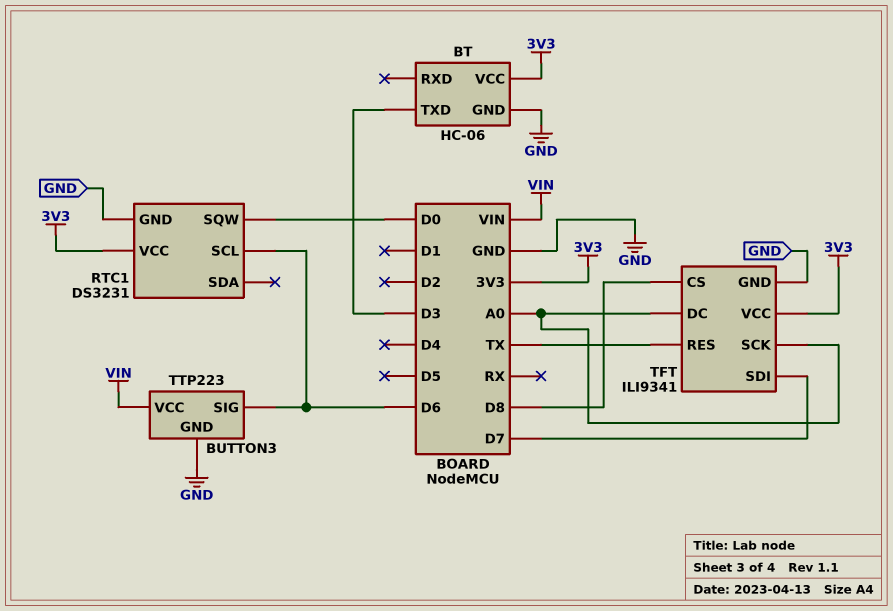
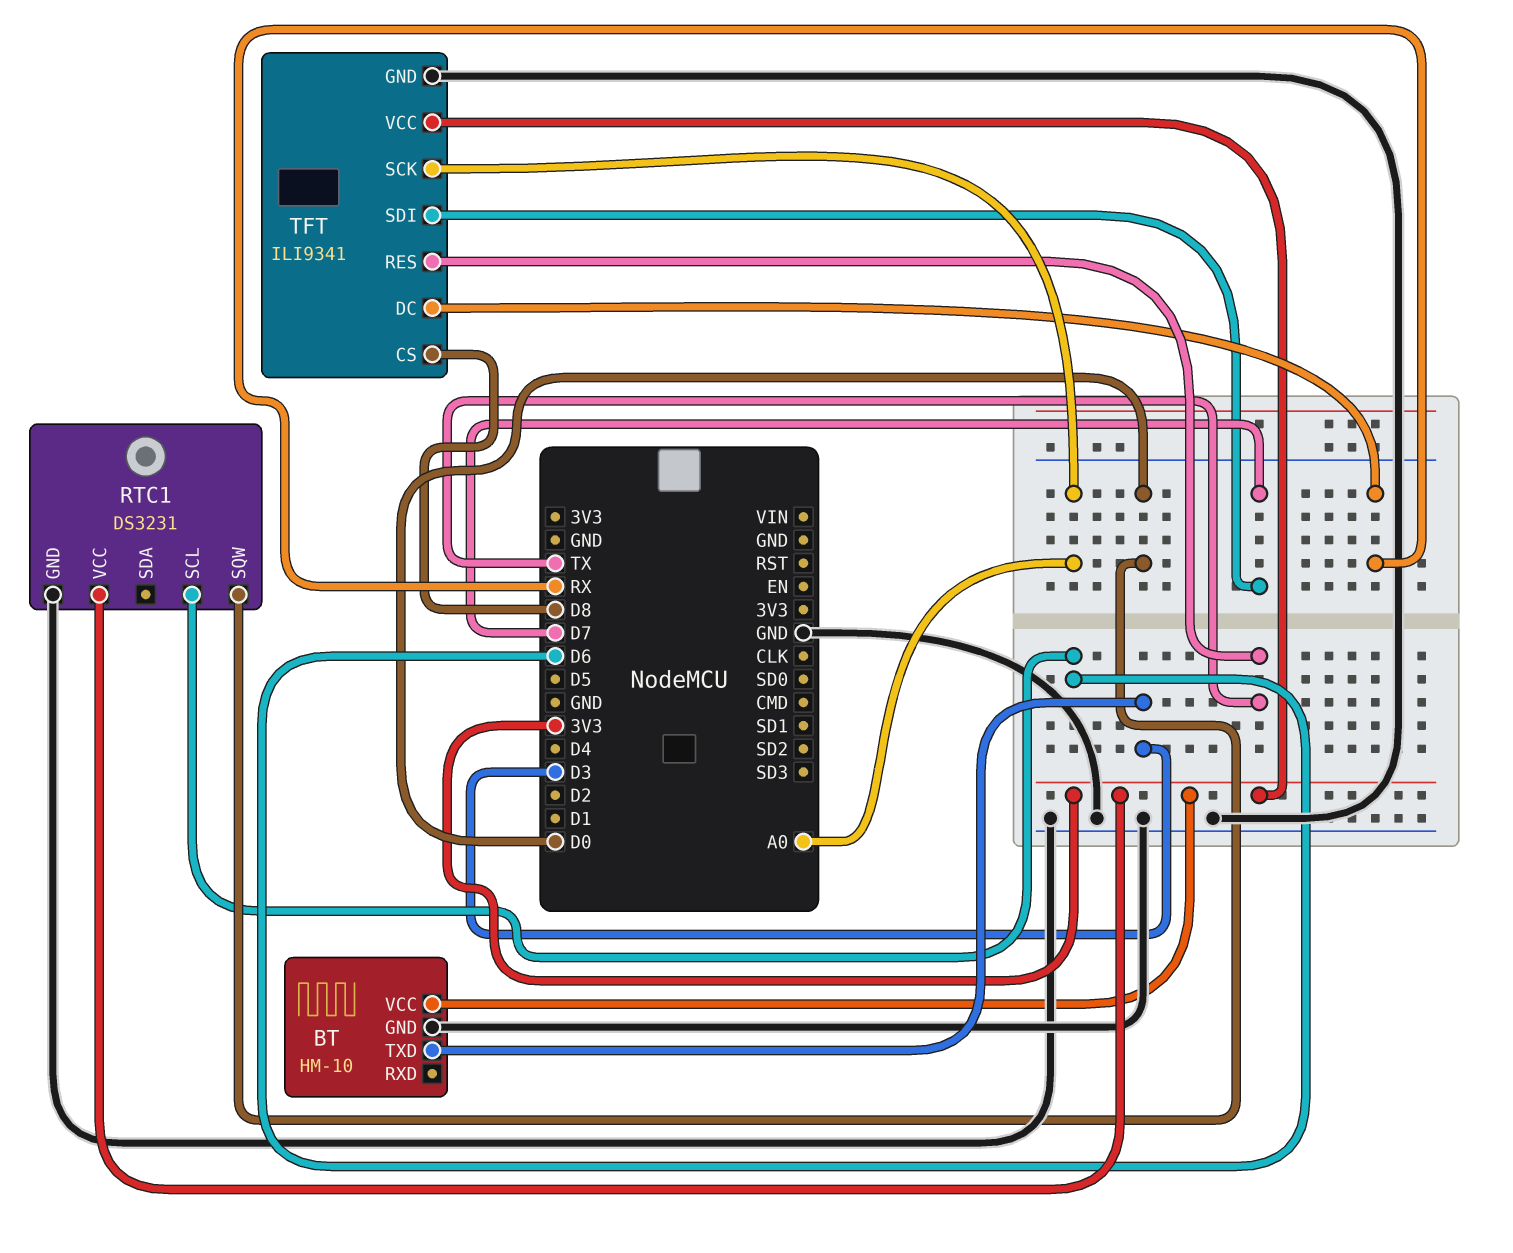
BT: HC-06 -> HM-10
BUTTON3: TTP223 -> none
BUTTON3 pin GND: GND -> none
BUTTON3 pin SIG: D6 -> none
BUTTON3 pin VCC: VIN -> none
TFT pin DC: A0 -> RX

